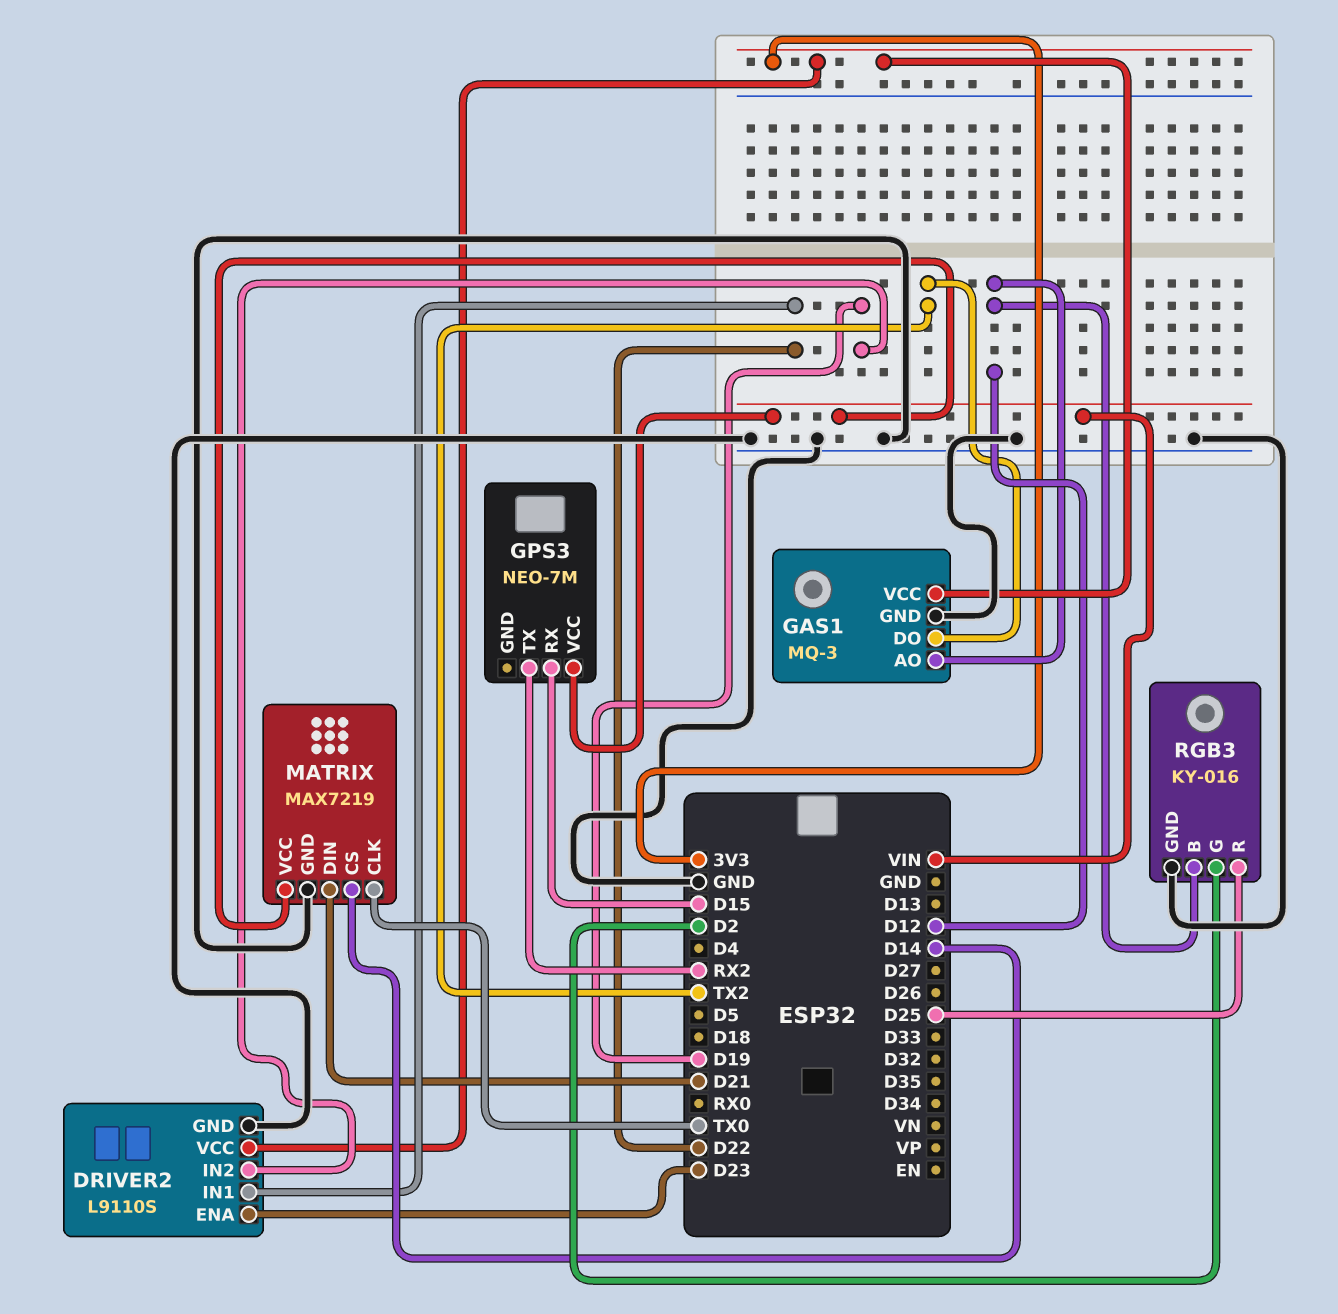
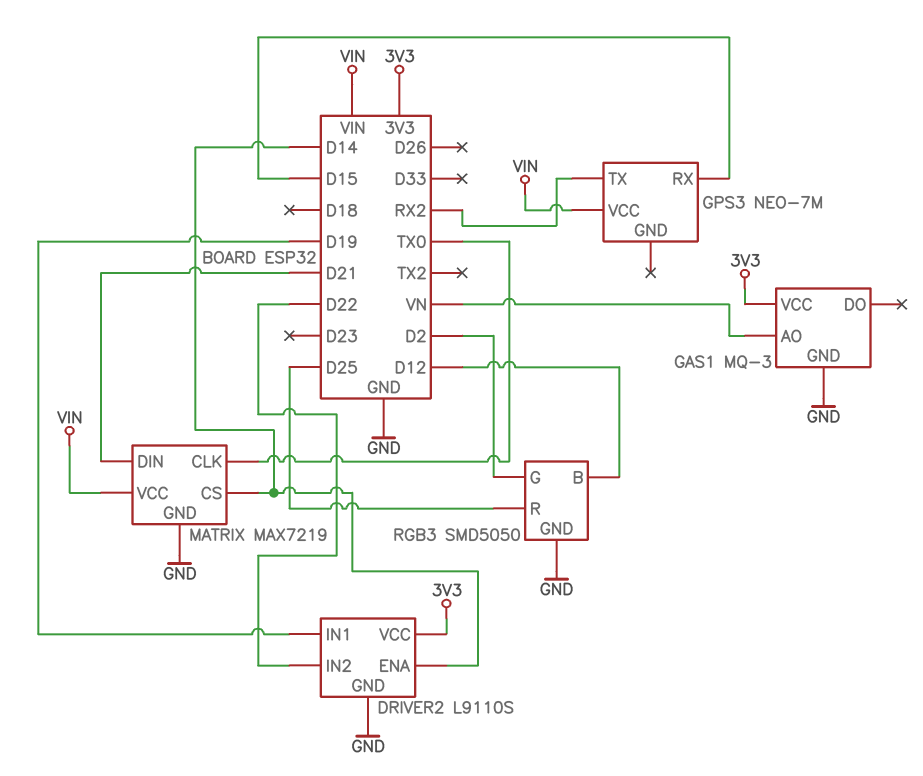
DRIVER2 pin ENA: D23 -> D14
DRIVER2 pin IN1: D22 -> D19
DRIVER2 pin IN2: D19 -> D22
GAS1 pin AO: D12 -> VN
GAS1 pin DO: TX2 -> none
RGB3: KY-016 -> SMD5050

